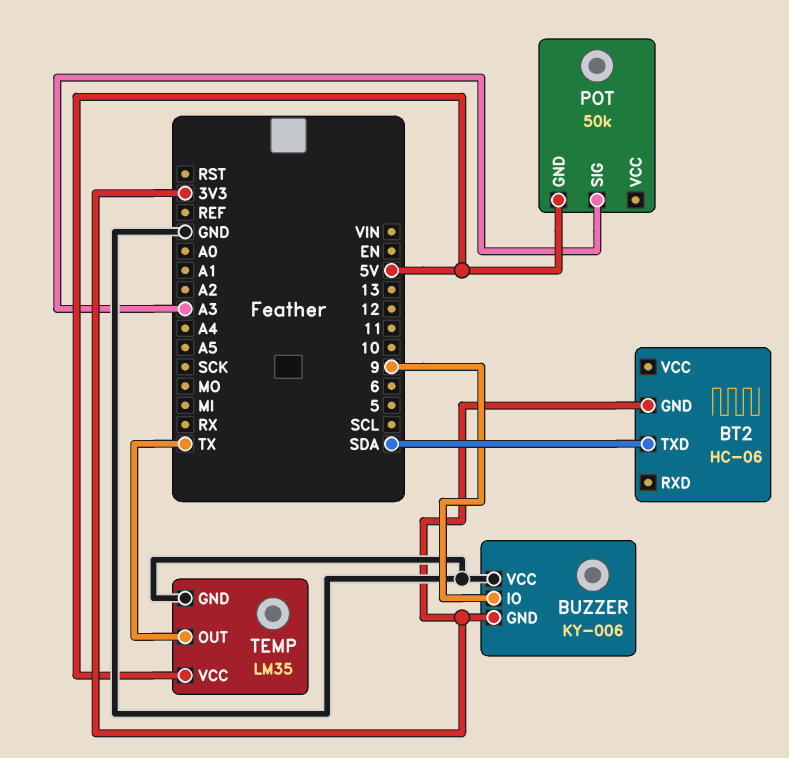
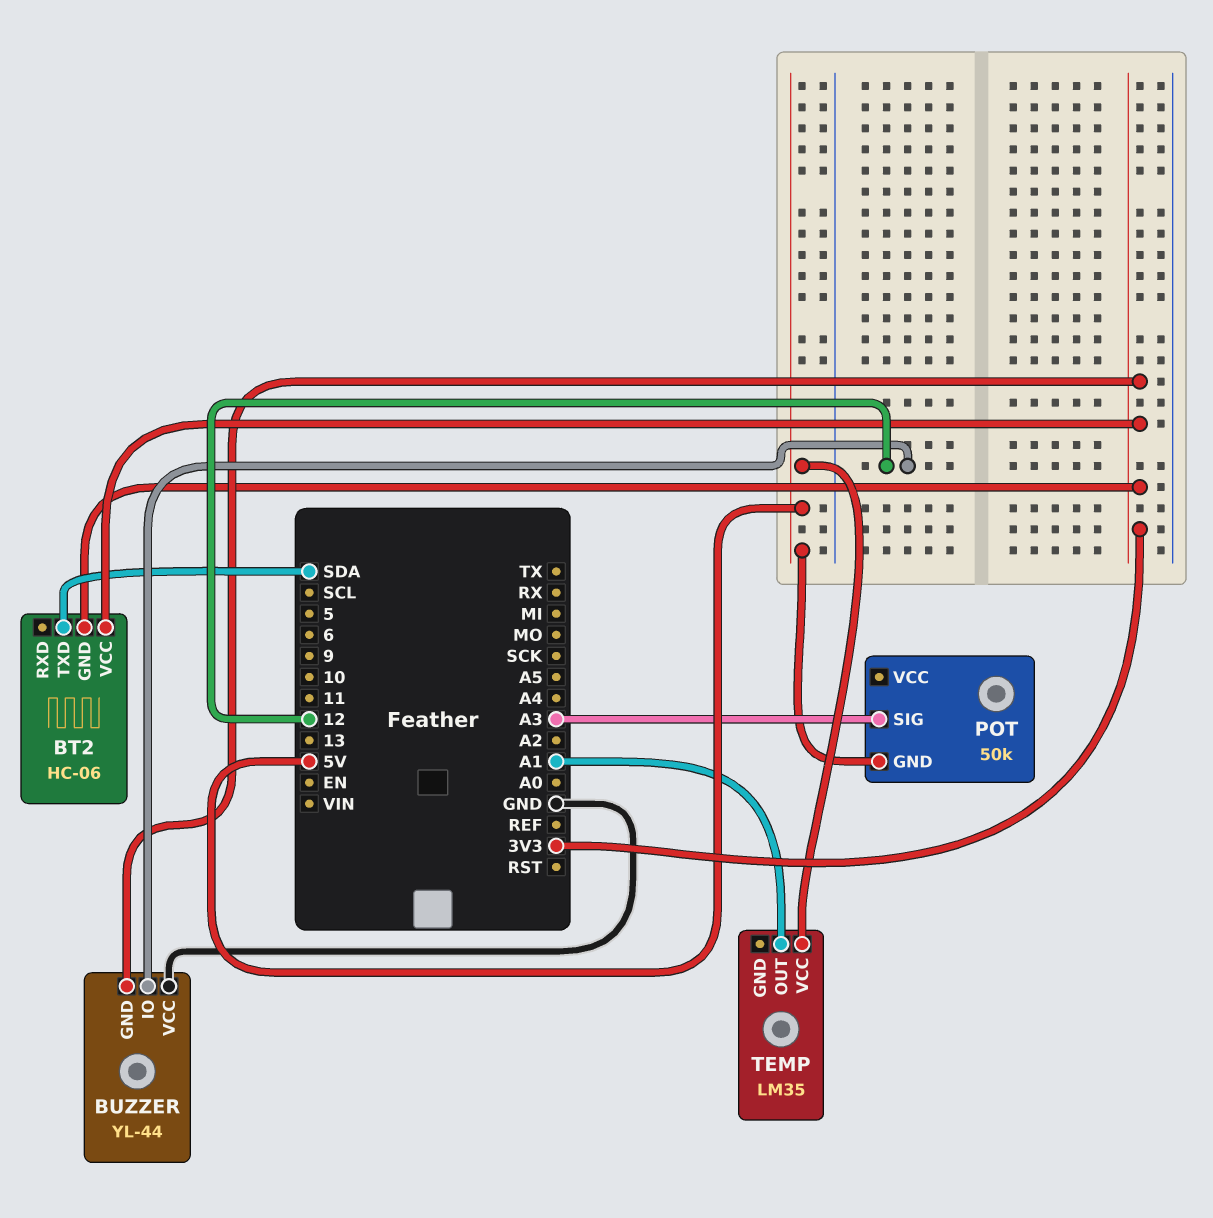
BT2 pin VCC: none -> 3V3
BUZZER: KY-006 -> YL-44
BUZZER pin IO: 9 -> 12
TEMP pin GND: GND -> none
TEMP pin OUT: TX -> A1

